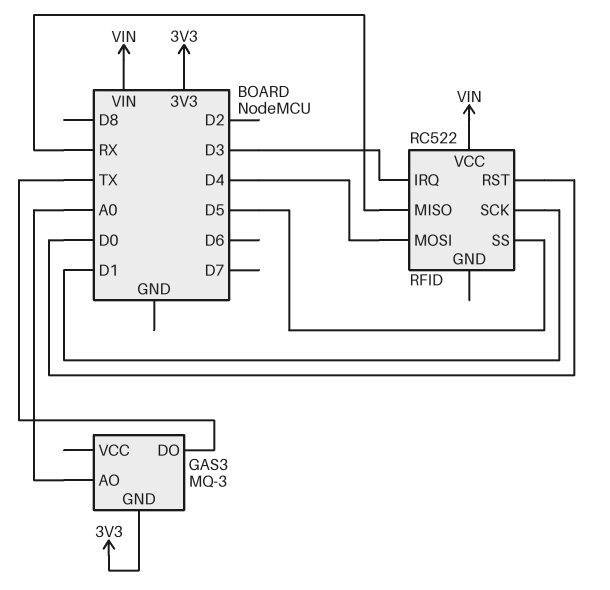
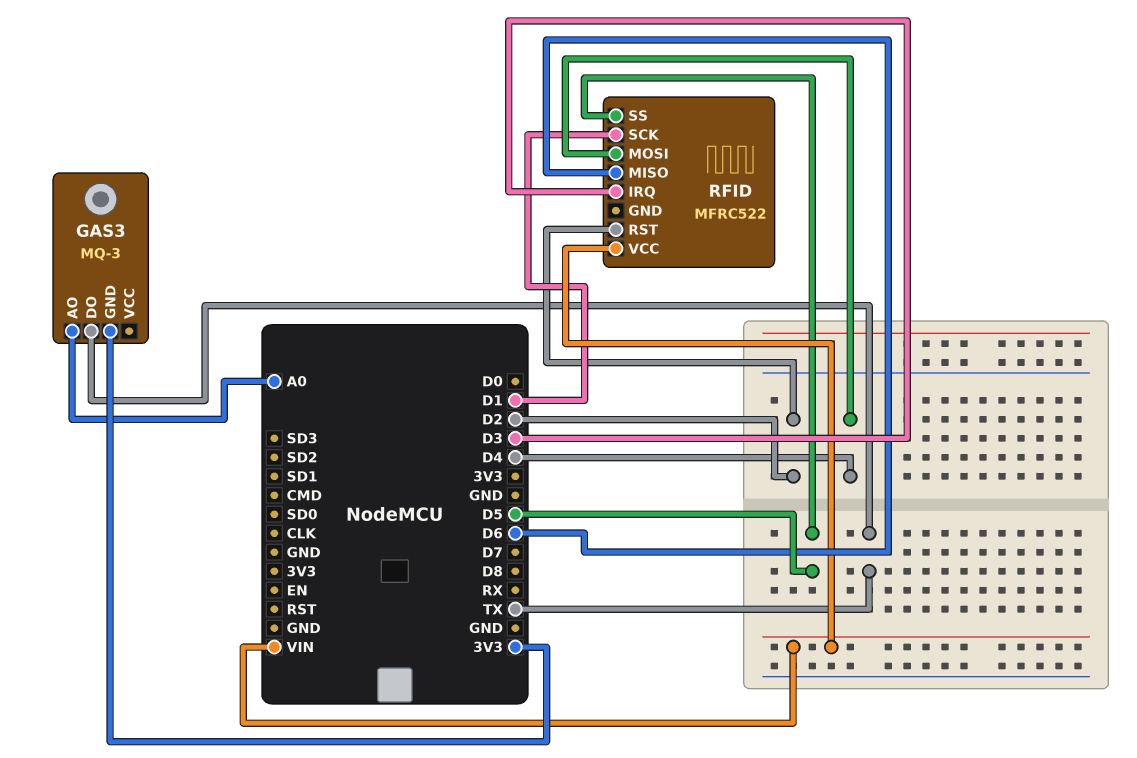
RFID: RC522 -> MFRC522
RFID pin MISO: RX -> D6
RFID pin RST: D0 -> D2

